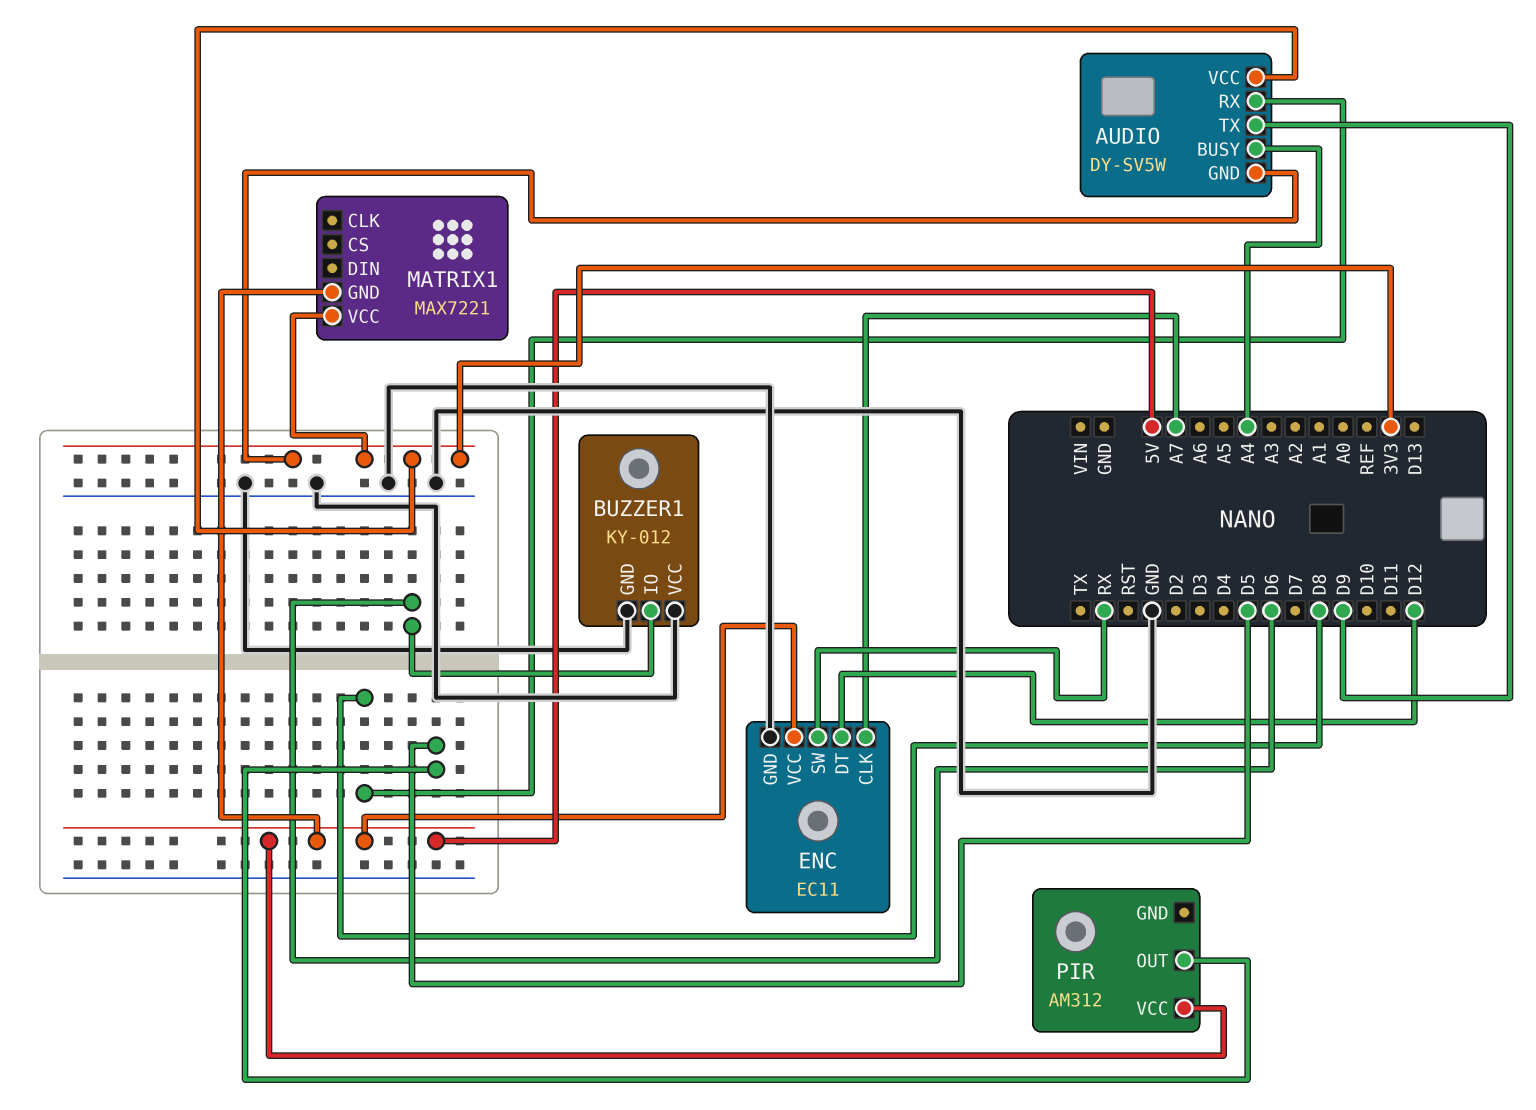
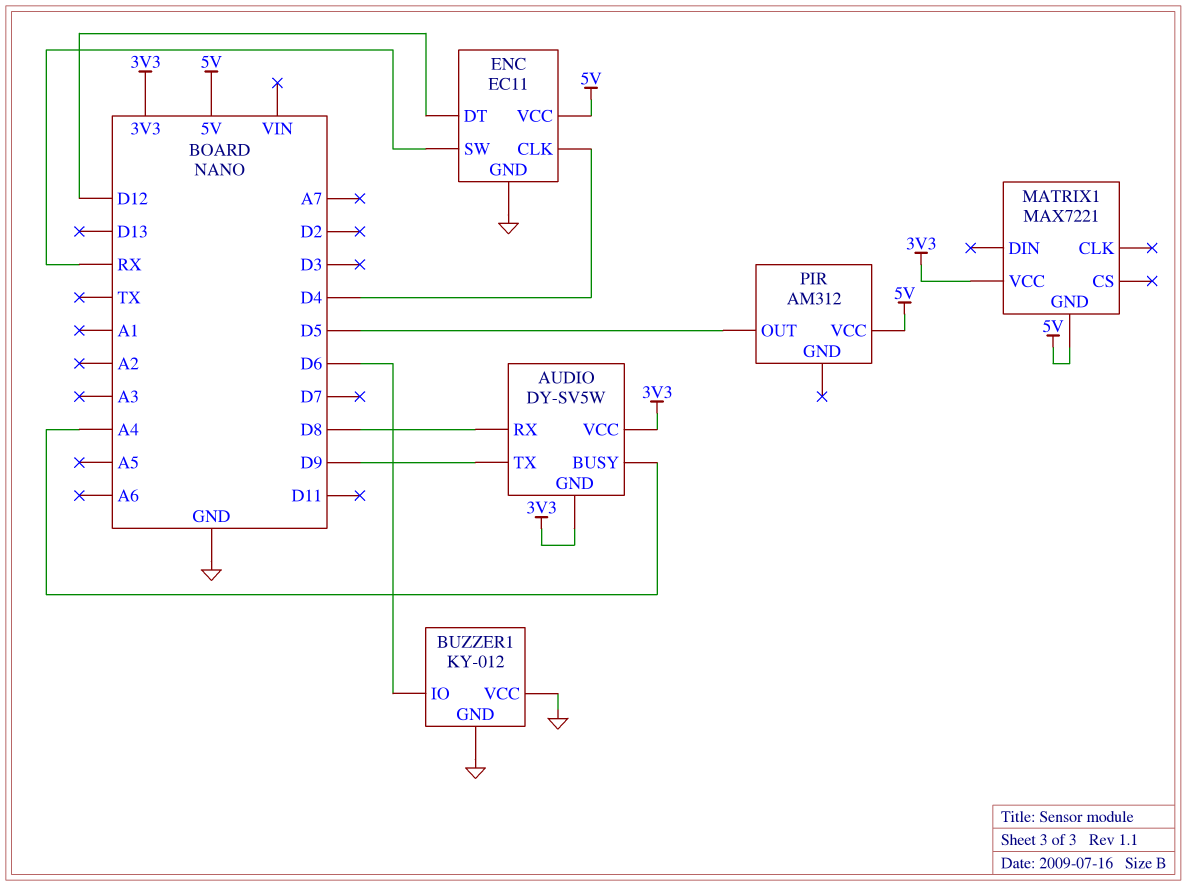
ENC pin CLK: A7 -> D4

